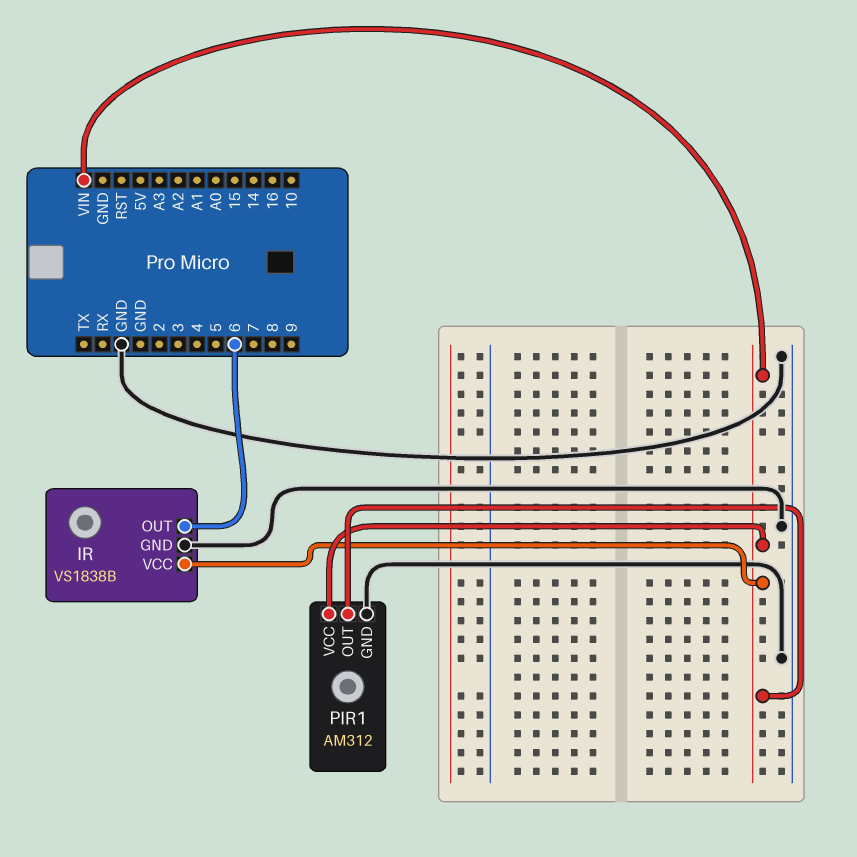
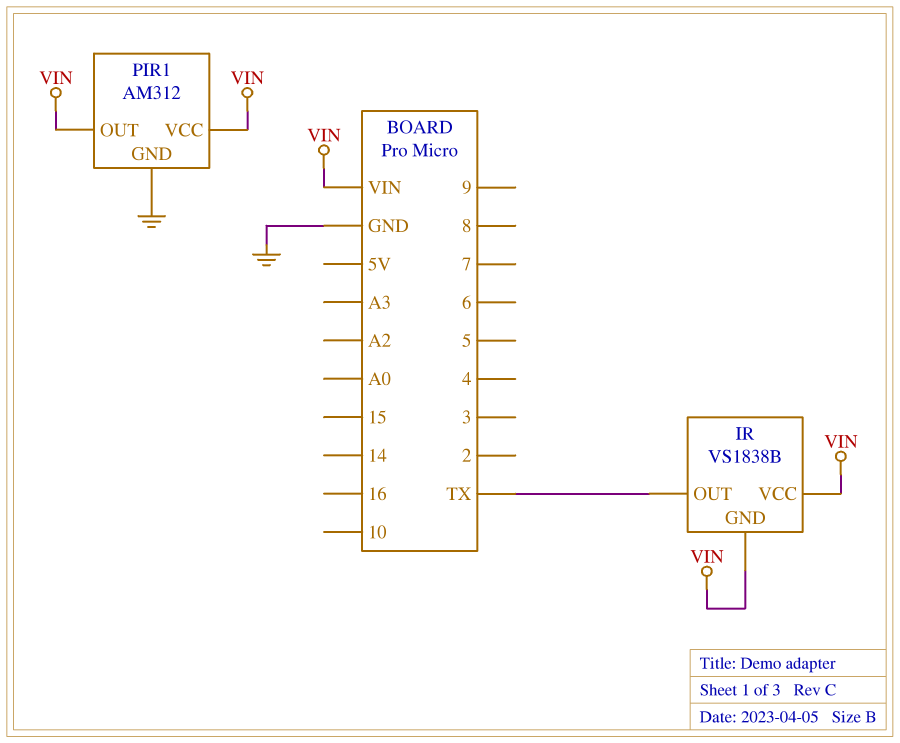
IR pin GND: GND -> VIN
IR pin OUT: 6 -> TX

